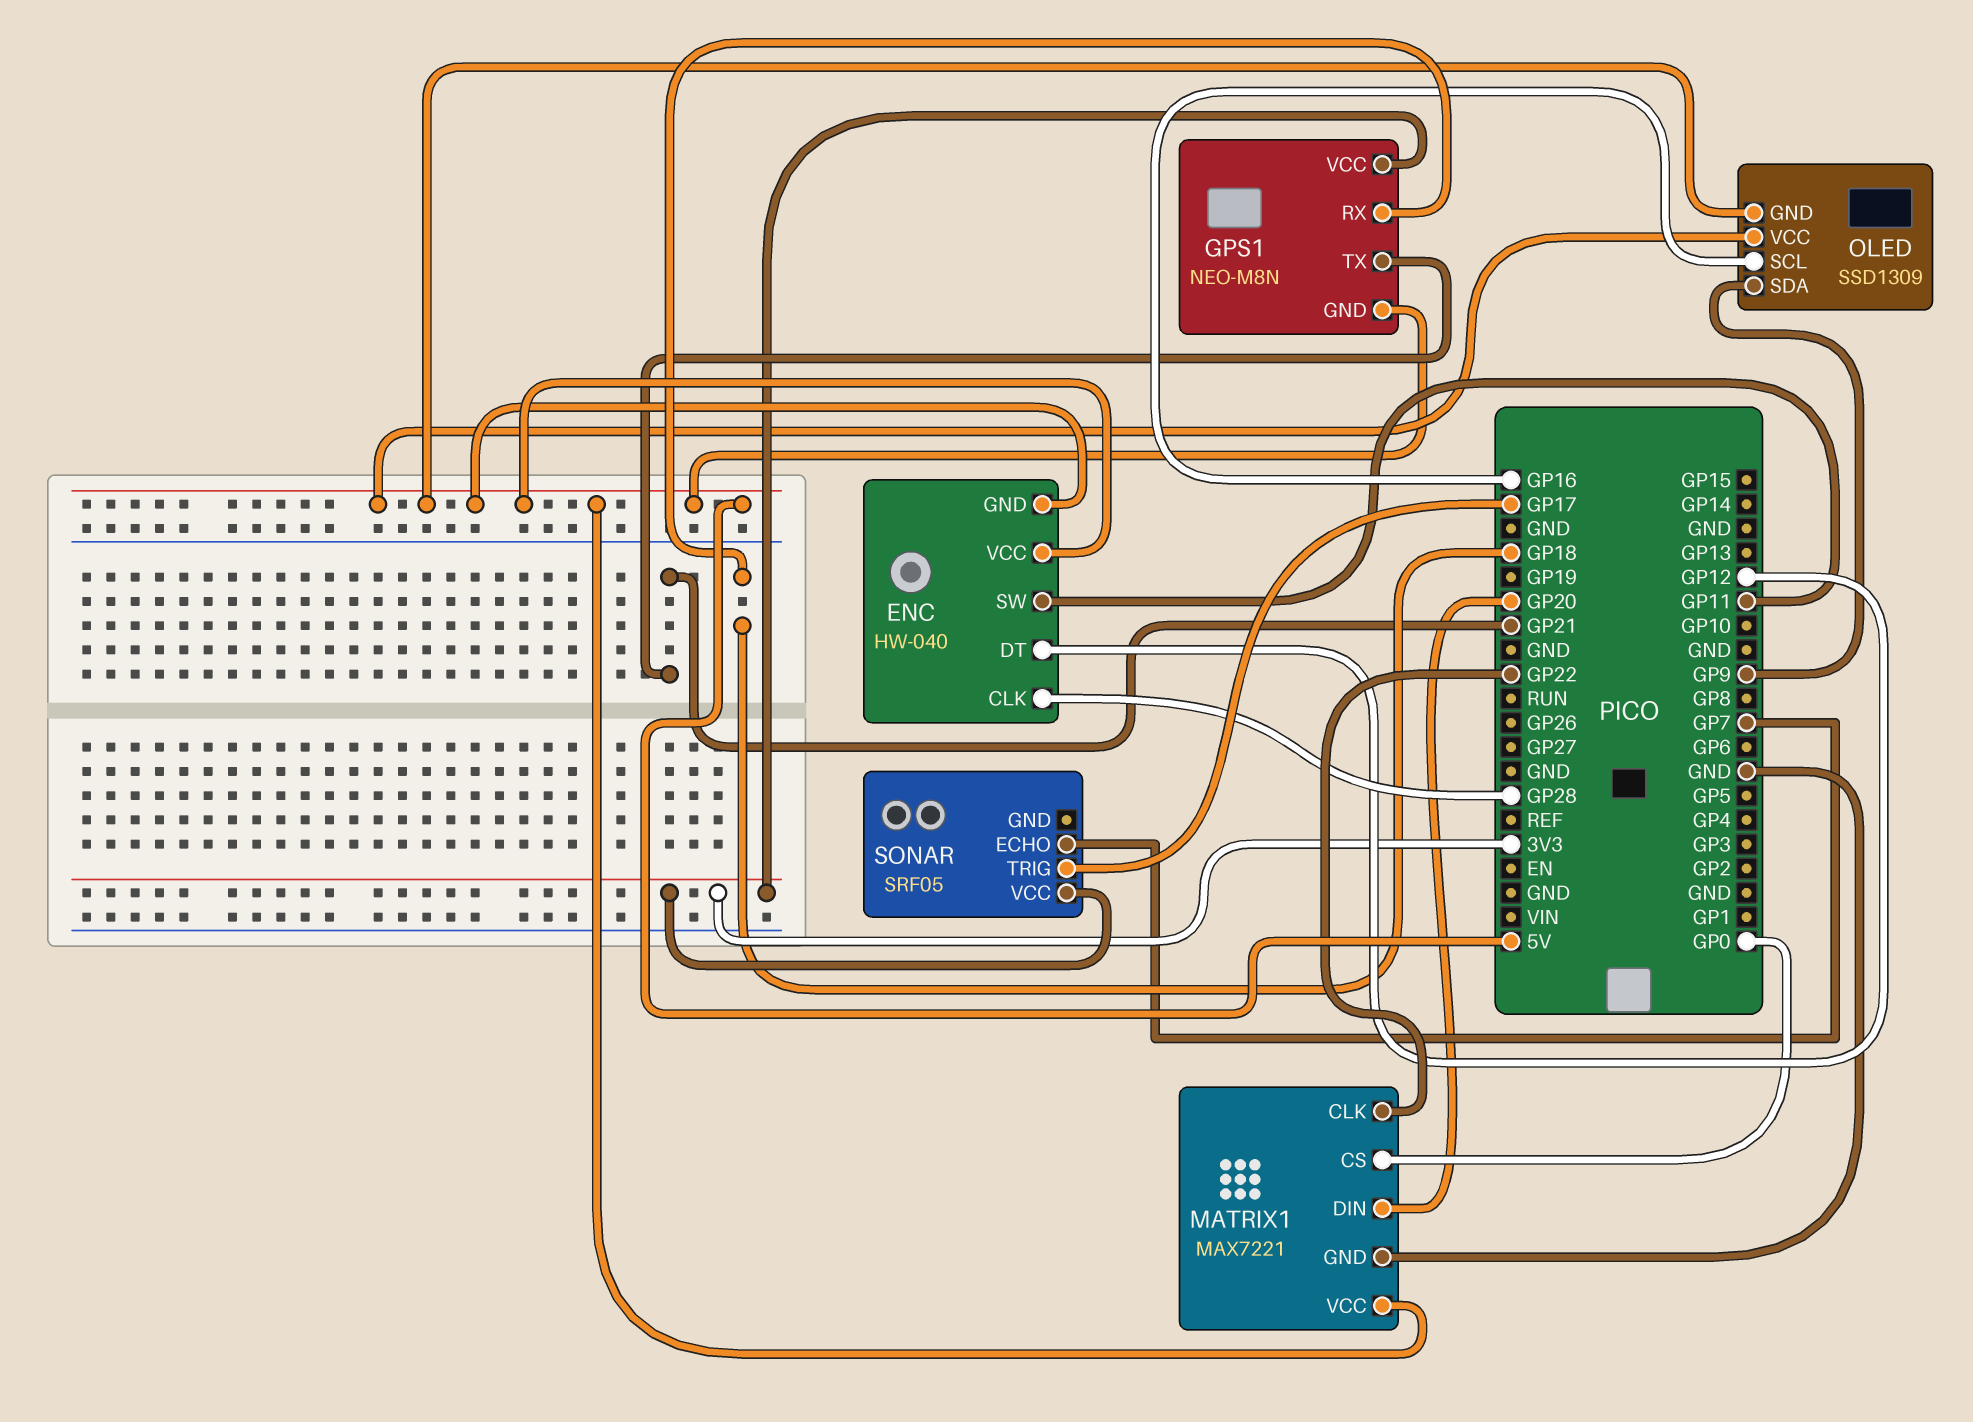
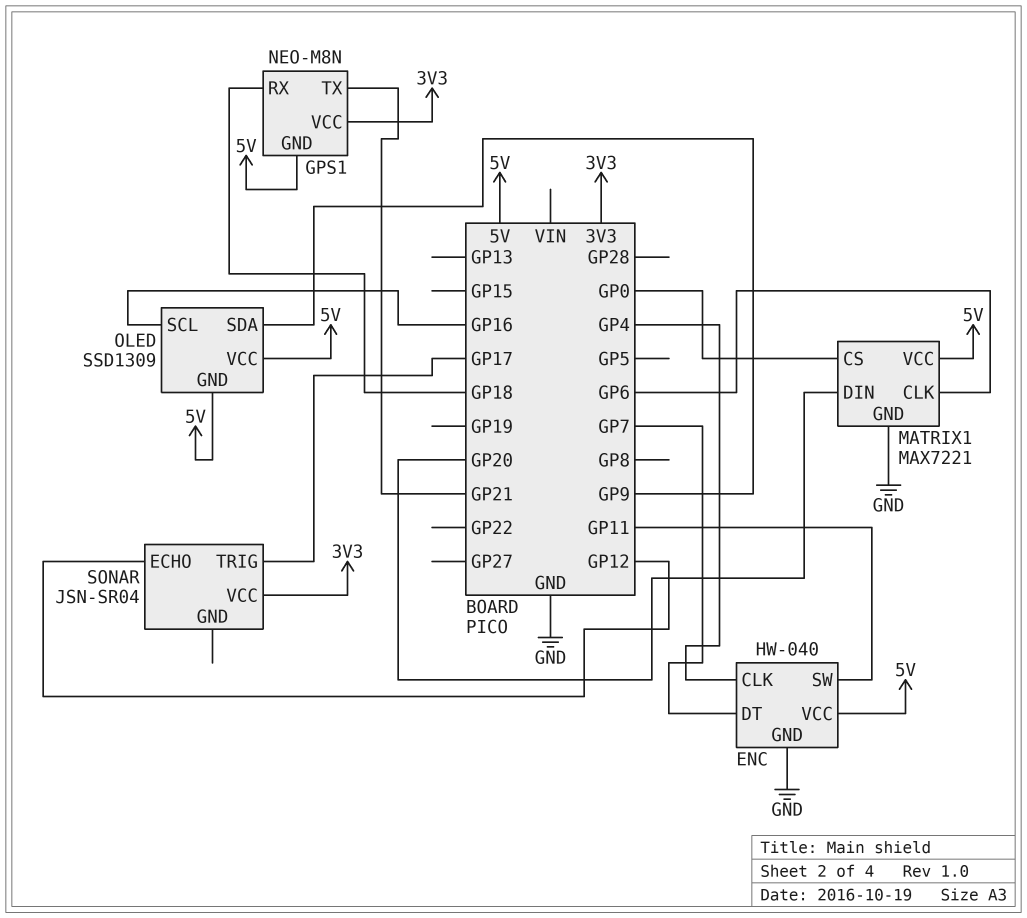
ENC pin CLK: GP28 -> GP4
ENC pin DT: GP12 -> GP7
ENC pin GND: 5V -> GND
MATRIX1 pin CLK: GP22 -> GP6
SONAR: SRF05 -> JSN-SR04
SONAR pin ECHO: GP7 -> GP12

